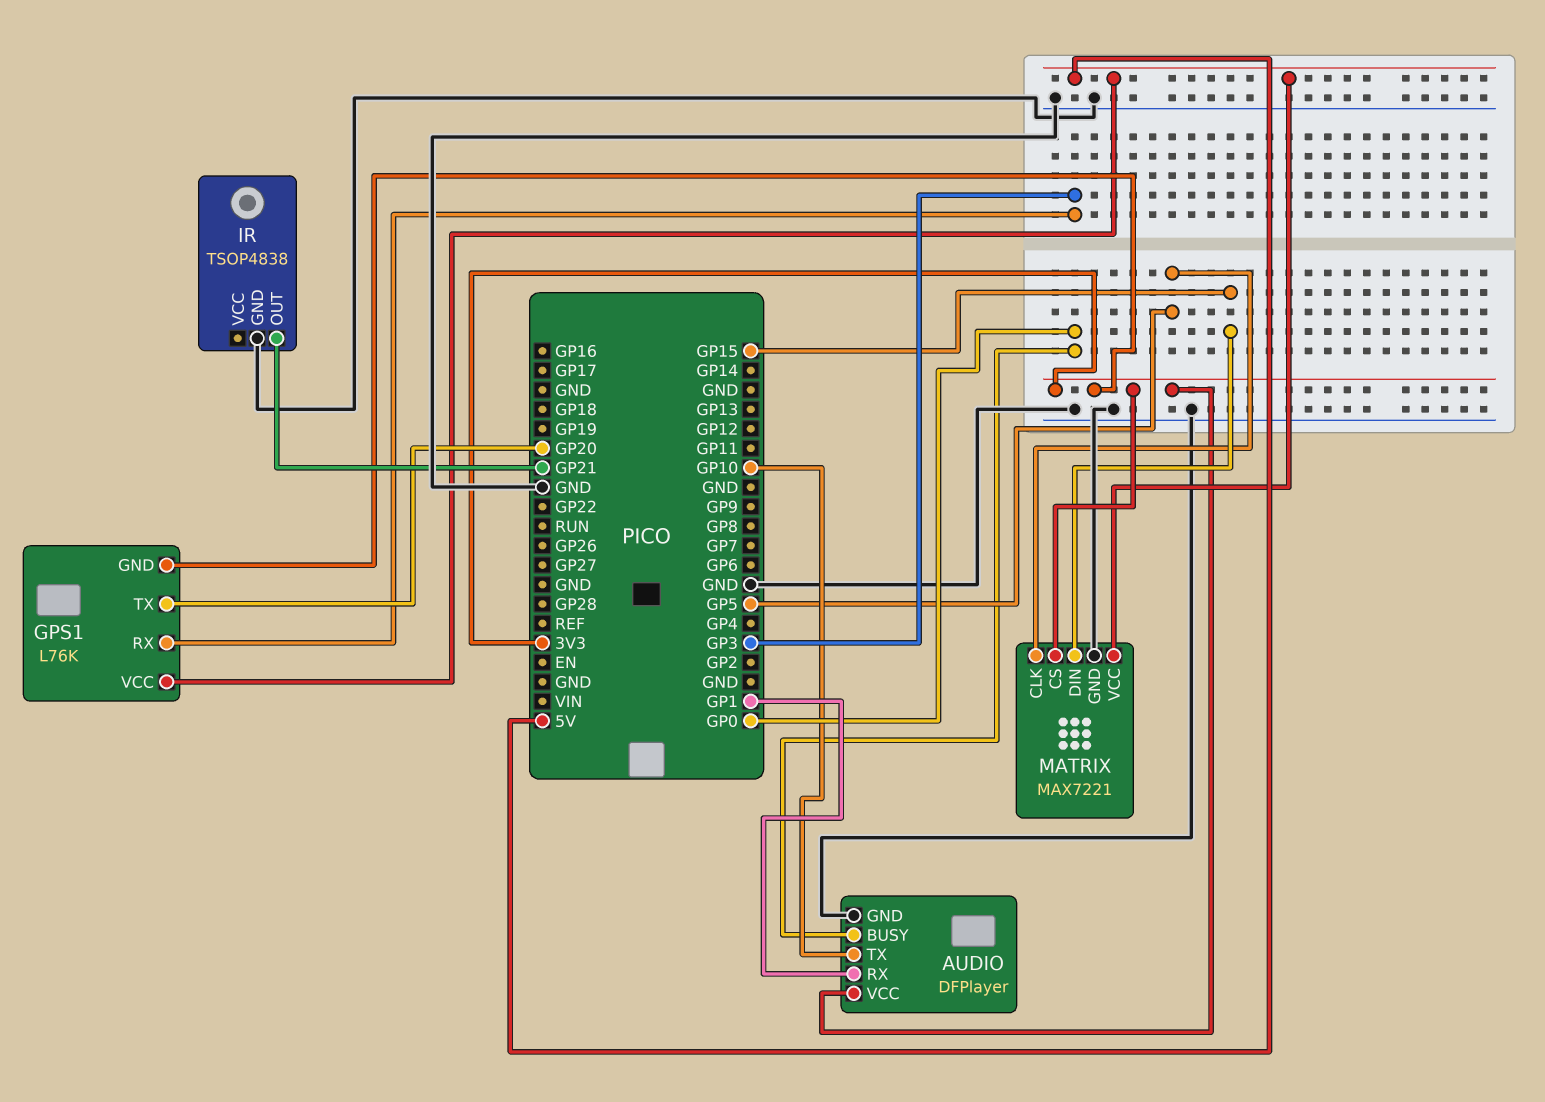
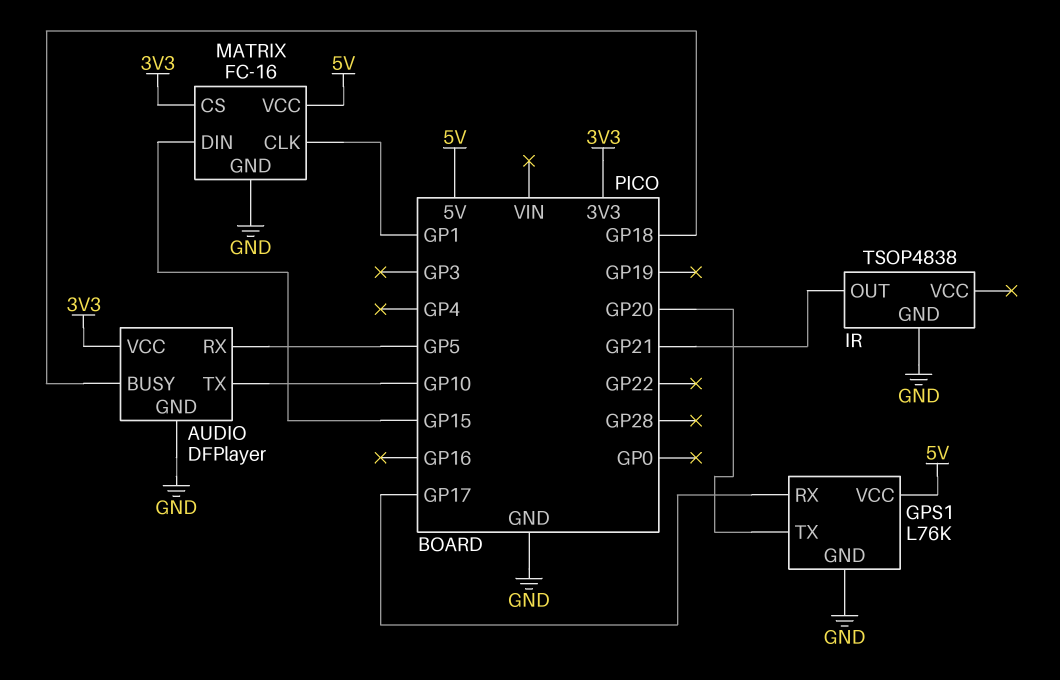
AUDIO pin BUSY: GP0 -> GP18
AUDIO pin RX: GP1 -> GP5
GPS1 pin GND: 3V3 -> GND
GPS1 pin RX: GP3 -> GP17
MATRIX: MAX7221 -> FC-16
MATRIX pin CLK: GP5 -> GP1

